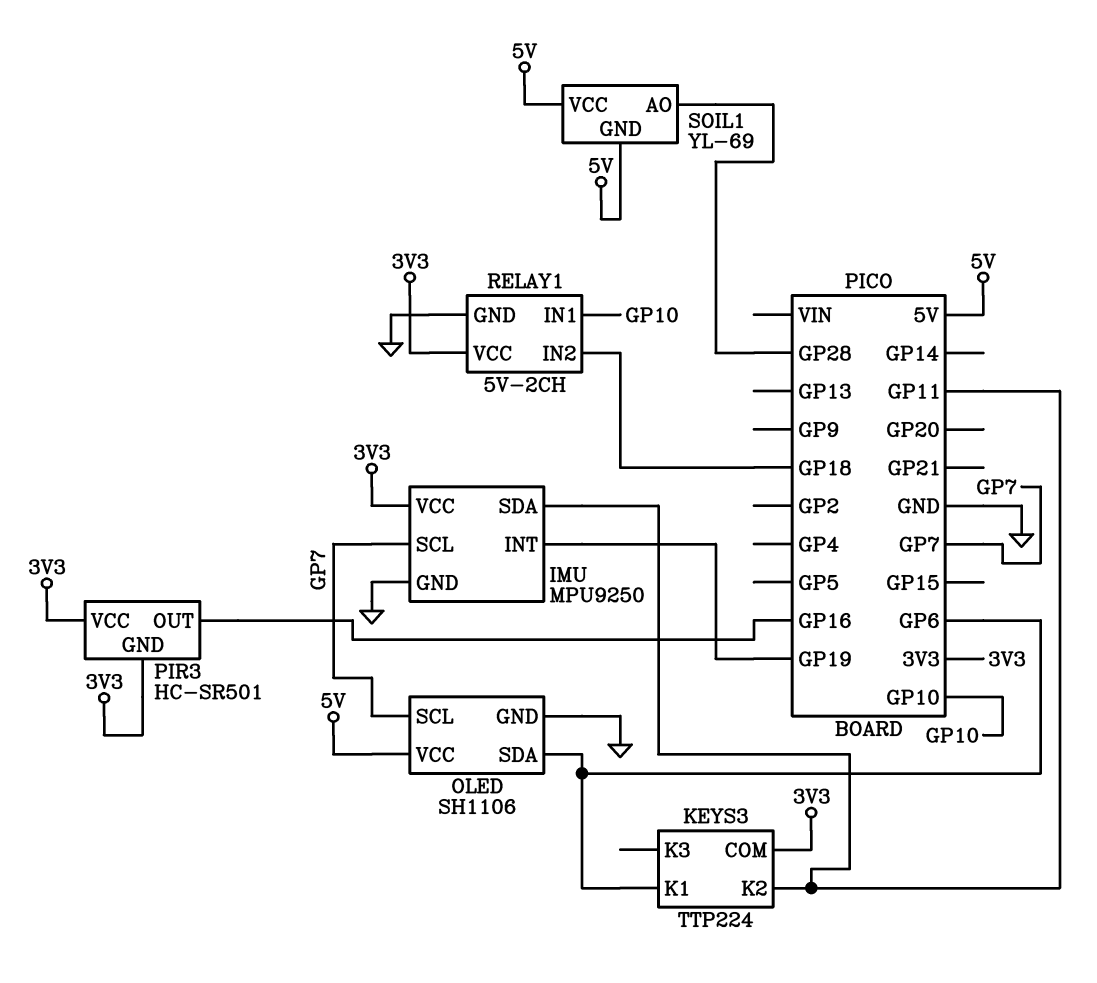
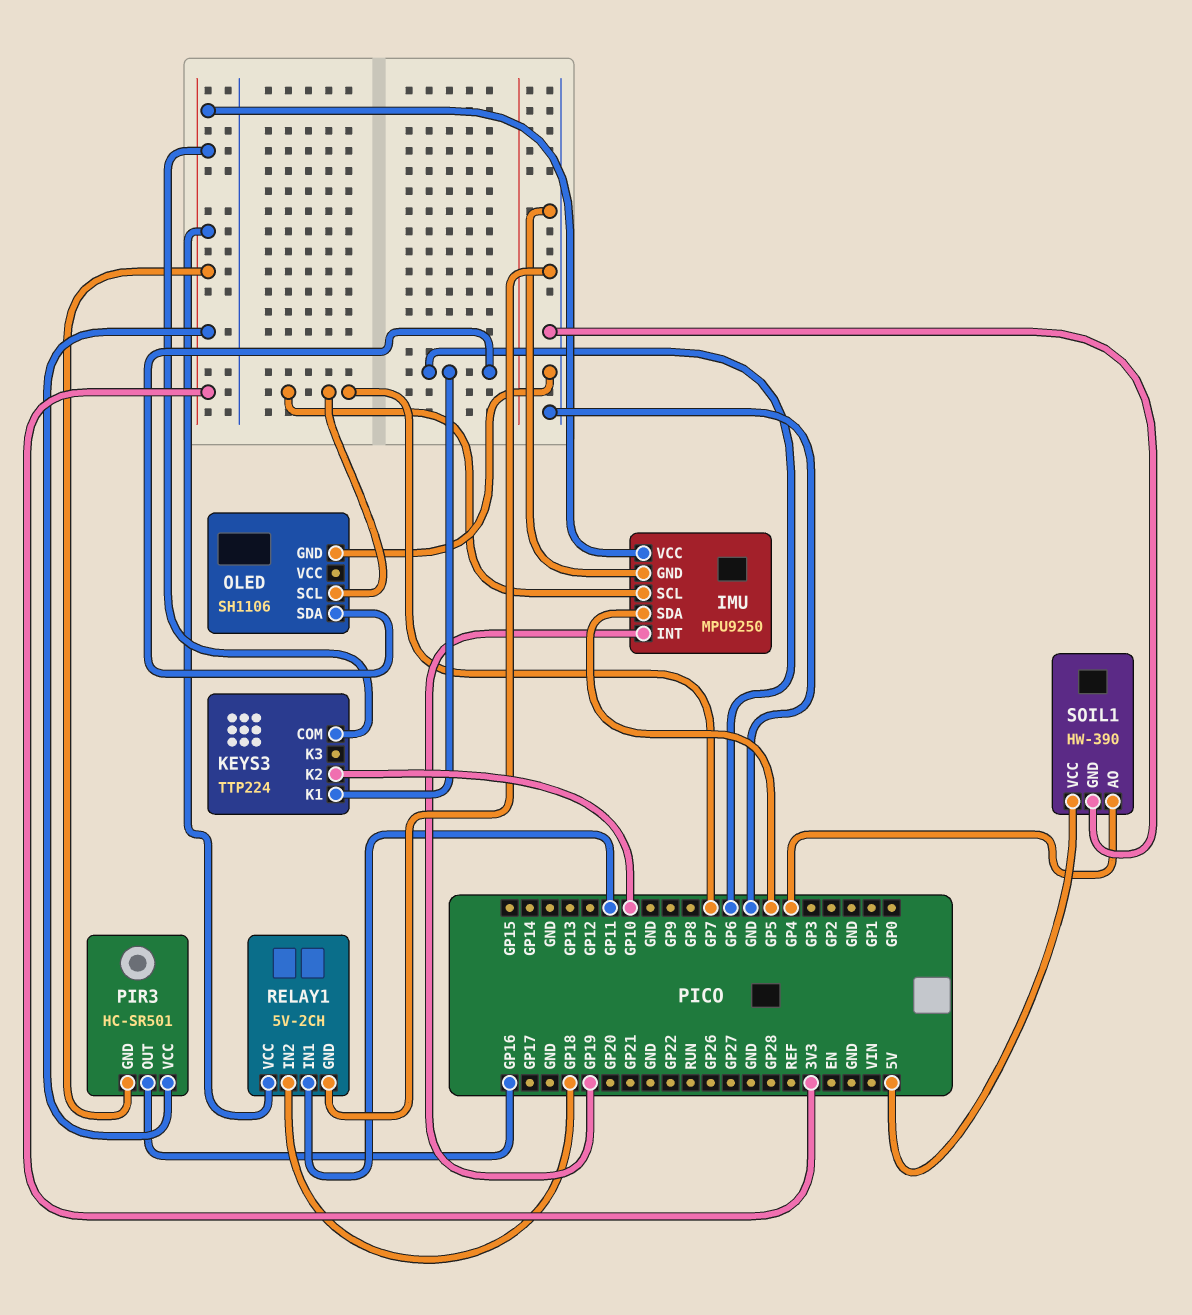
IMU pin SDA: GP11 -> GP5
KEYS3 pin K2: GP11 -> GP10
OLED pin VCC: 5V -> none
RELAY1 pin IN1: GP10 -> GP11
SOIL1: YL-69 -> HW-390
SOIL1 pin AO: GP28 -> GP4
SOIL1 pin GND: 5V -> GND

